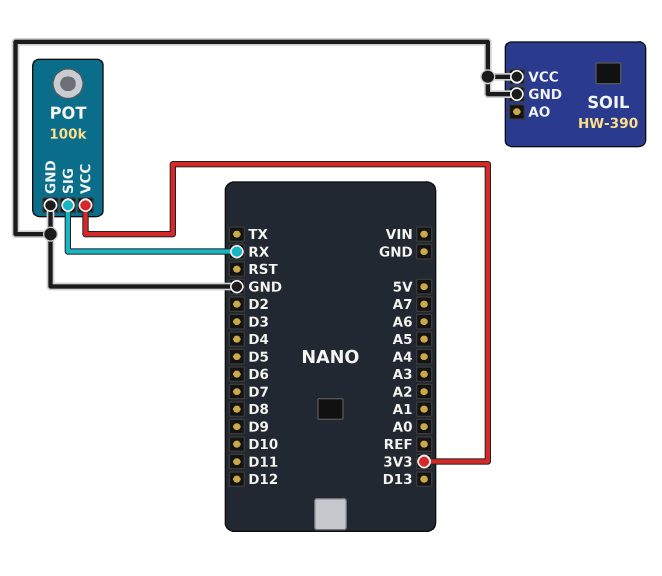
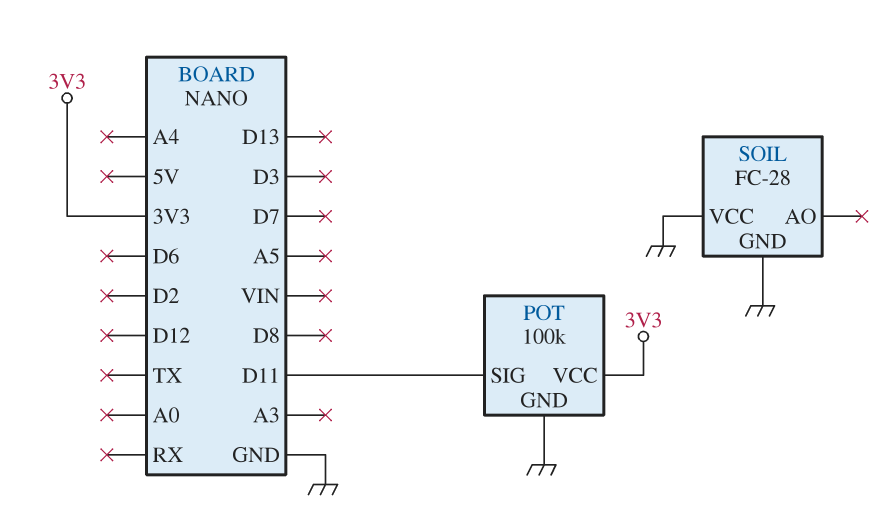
POT pin SIG: RX -> D11
SOIL: HW-390 -> FC-28

